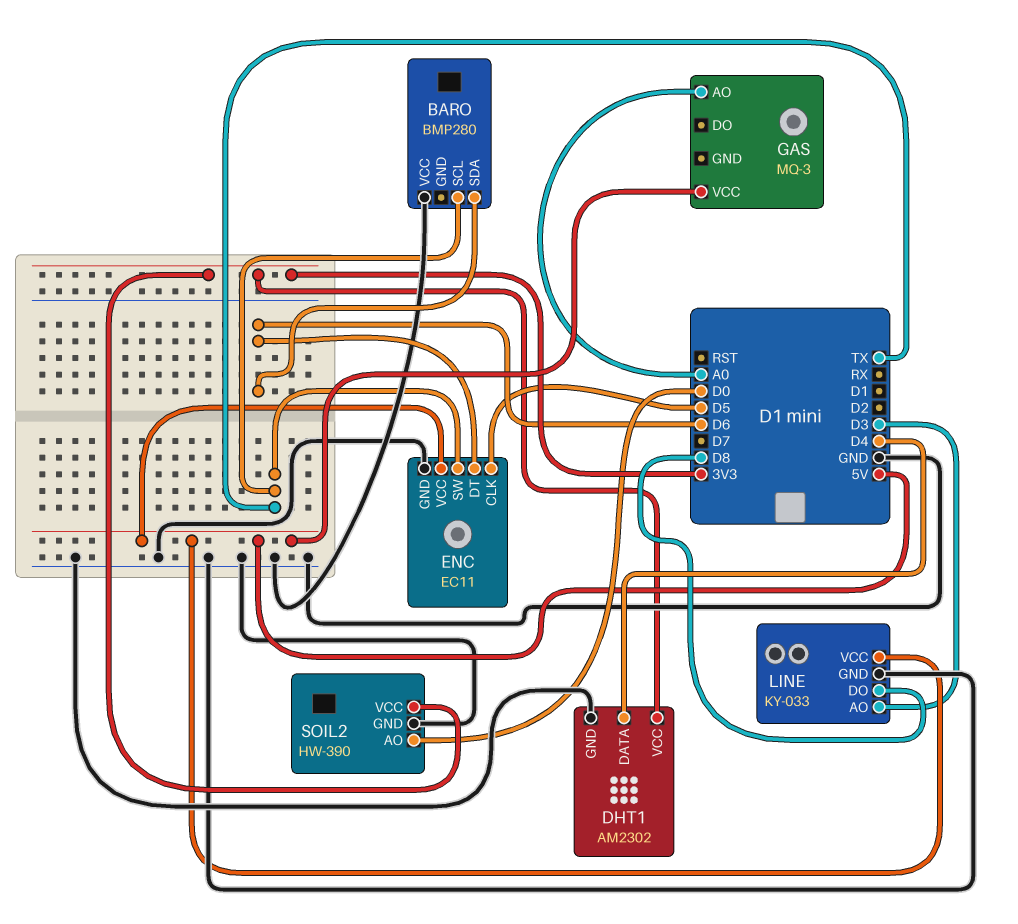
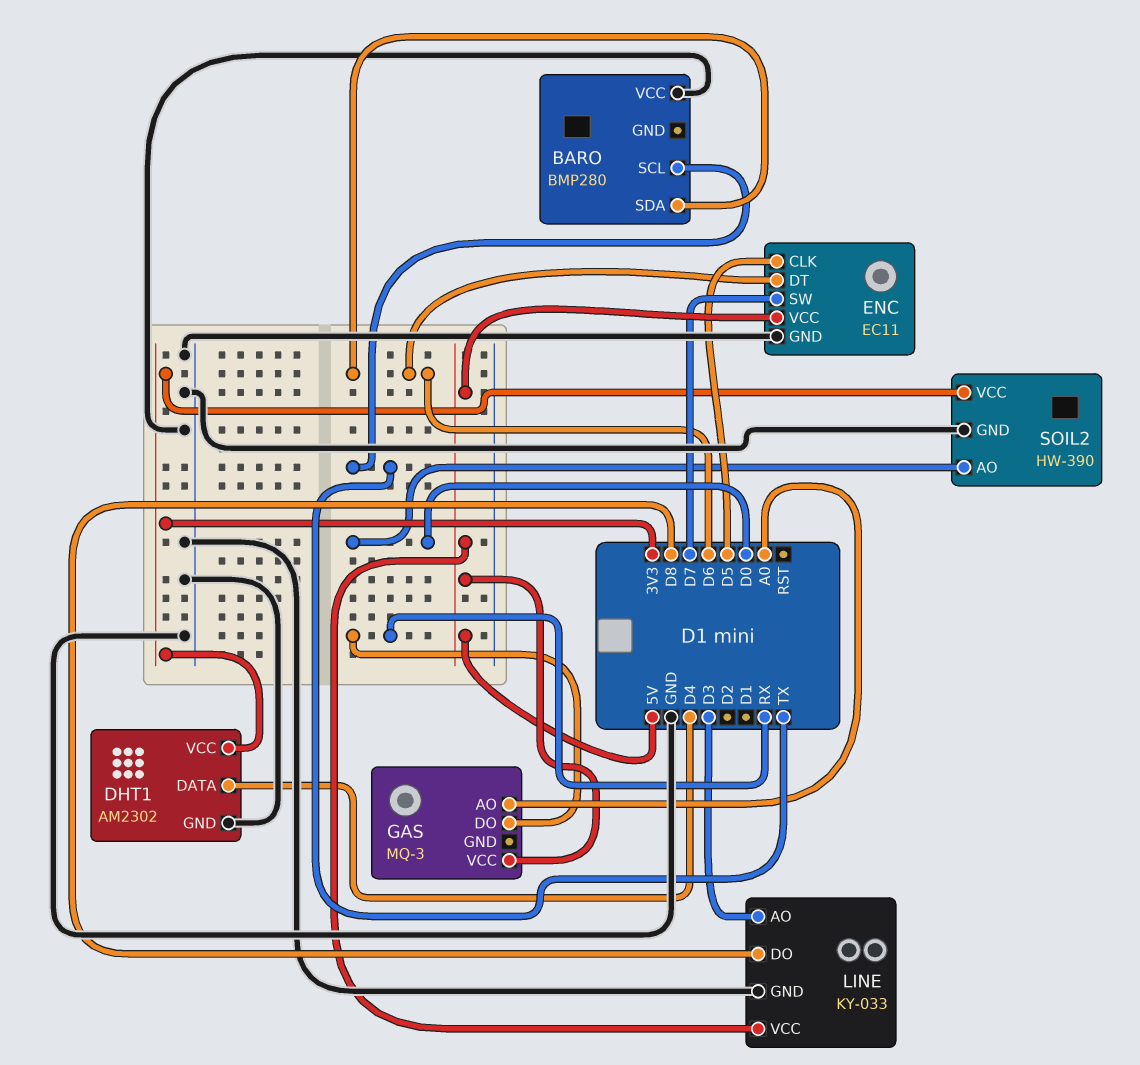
ENC pin SW: TX -> D7
GAS pin DO: none -> RX

